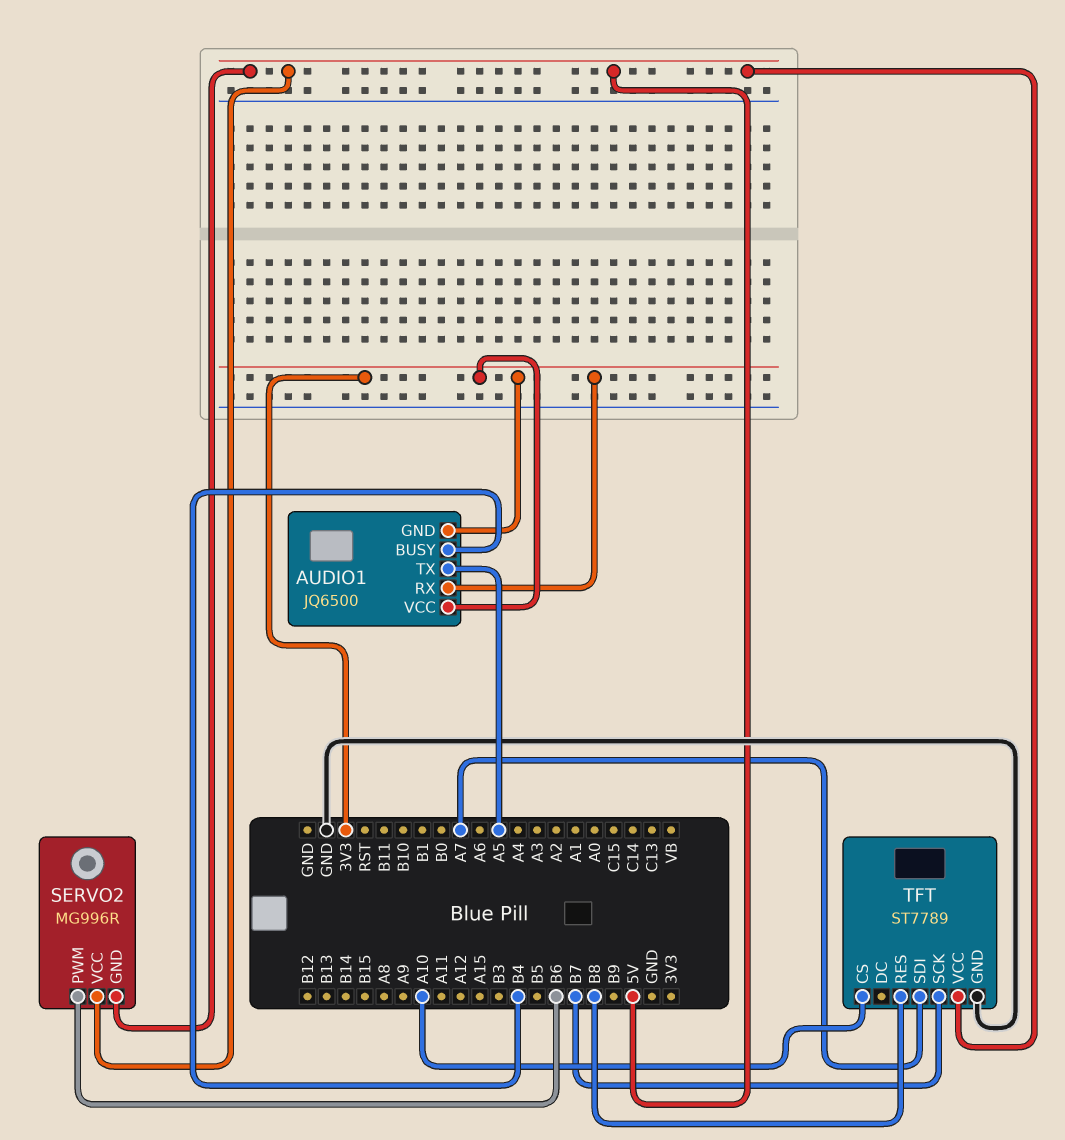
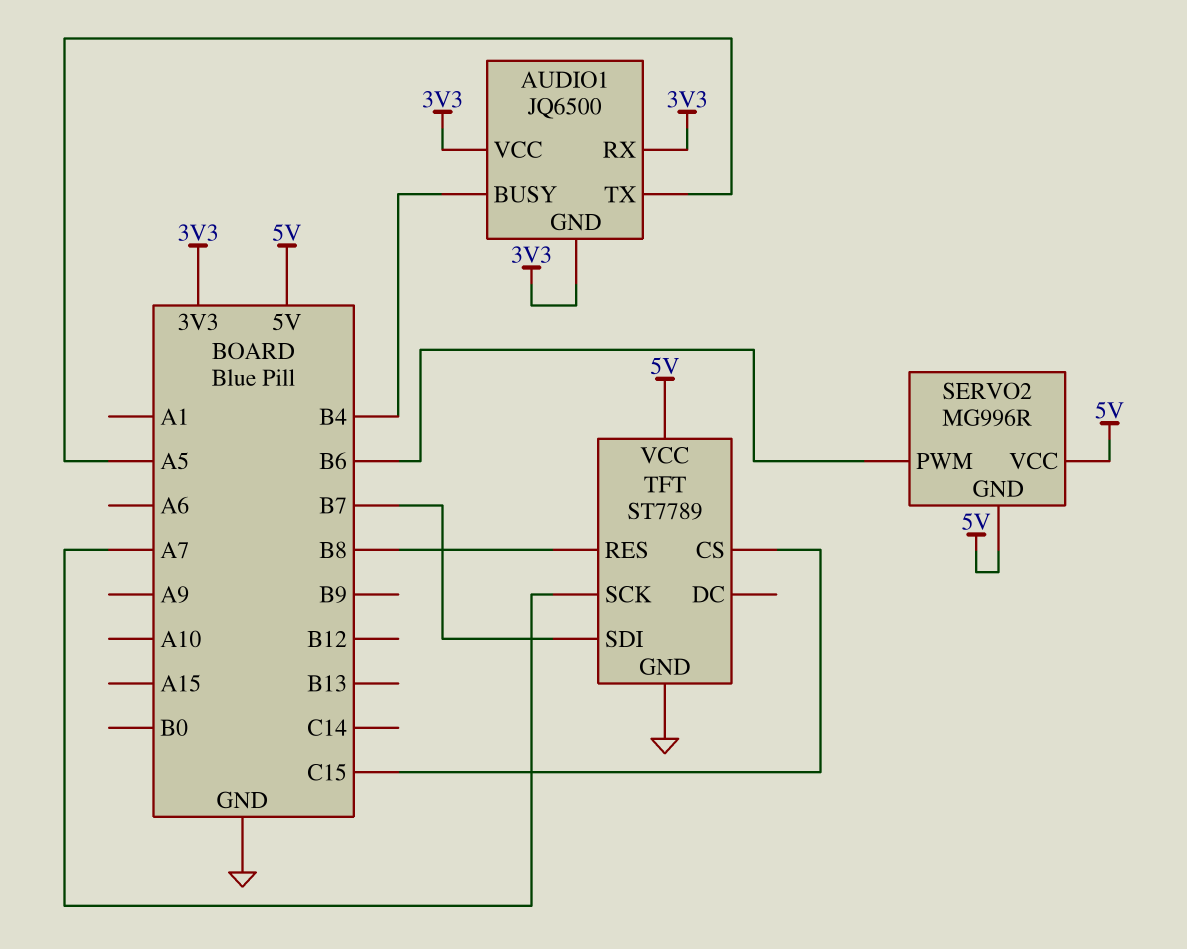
TFT pin CS: A10 -> C15
TFT pin SCK: B7 -> A7
TFT pin SDI: A7 -> B7

